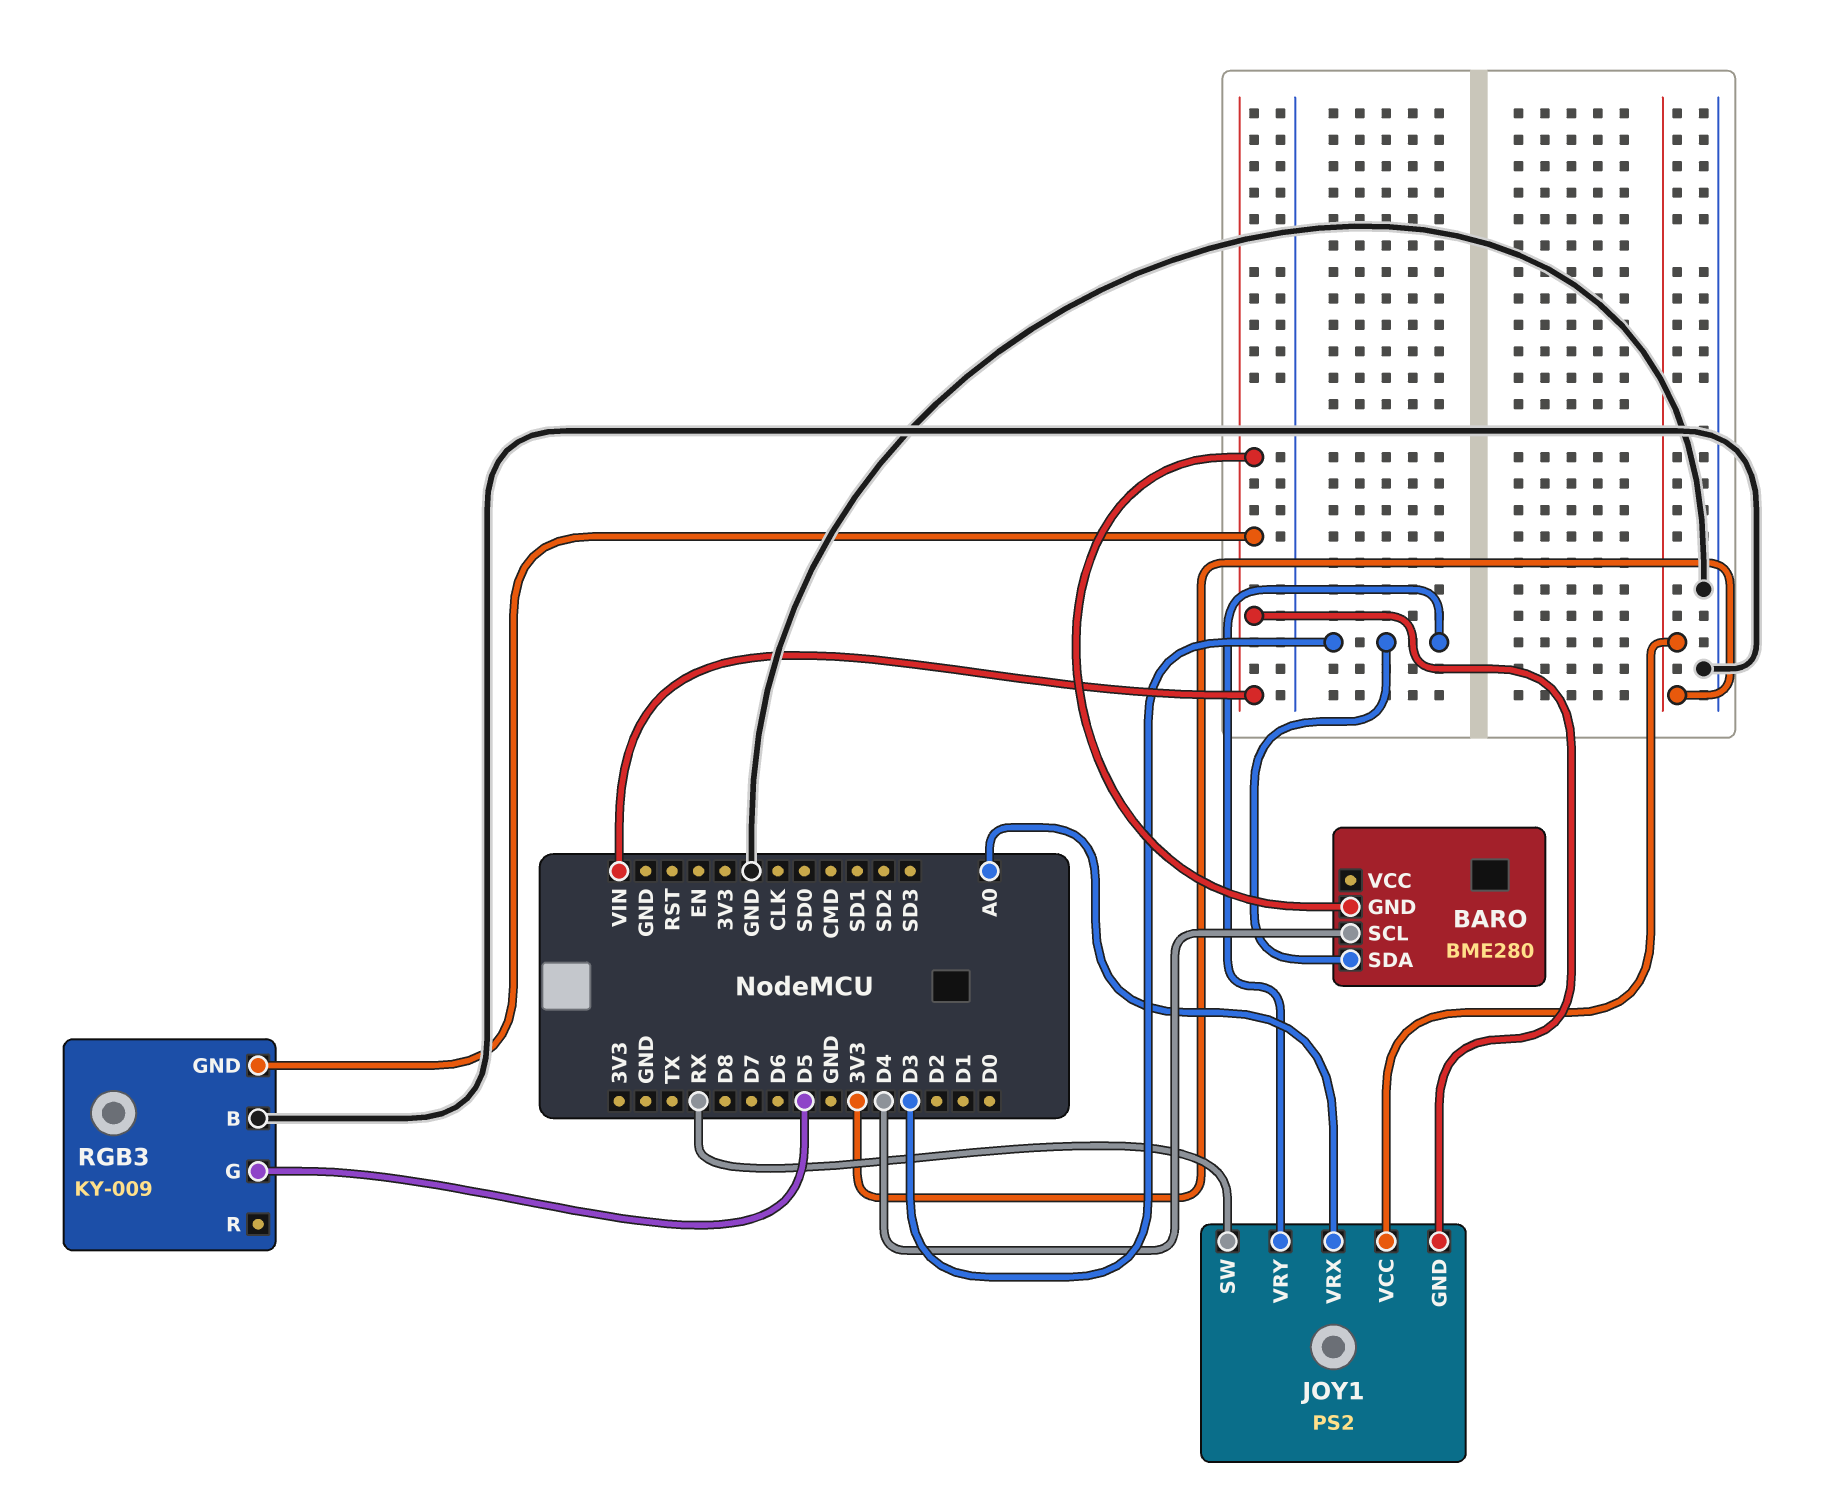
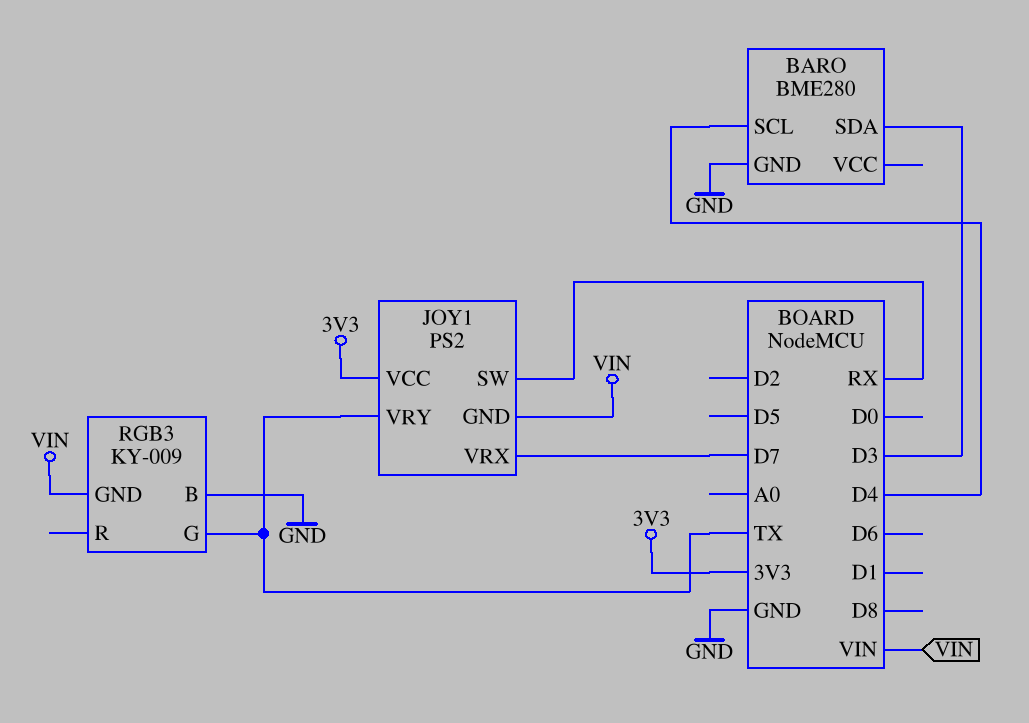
BARO pin GND: VIN -> GND
JOY1 pin VRX: A0 -> D7
JOY1 pin VRY: D3 -> TX
RGB3 pin G: D5 -> TX

